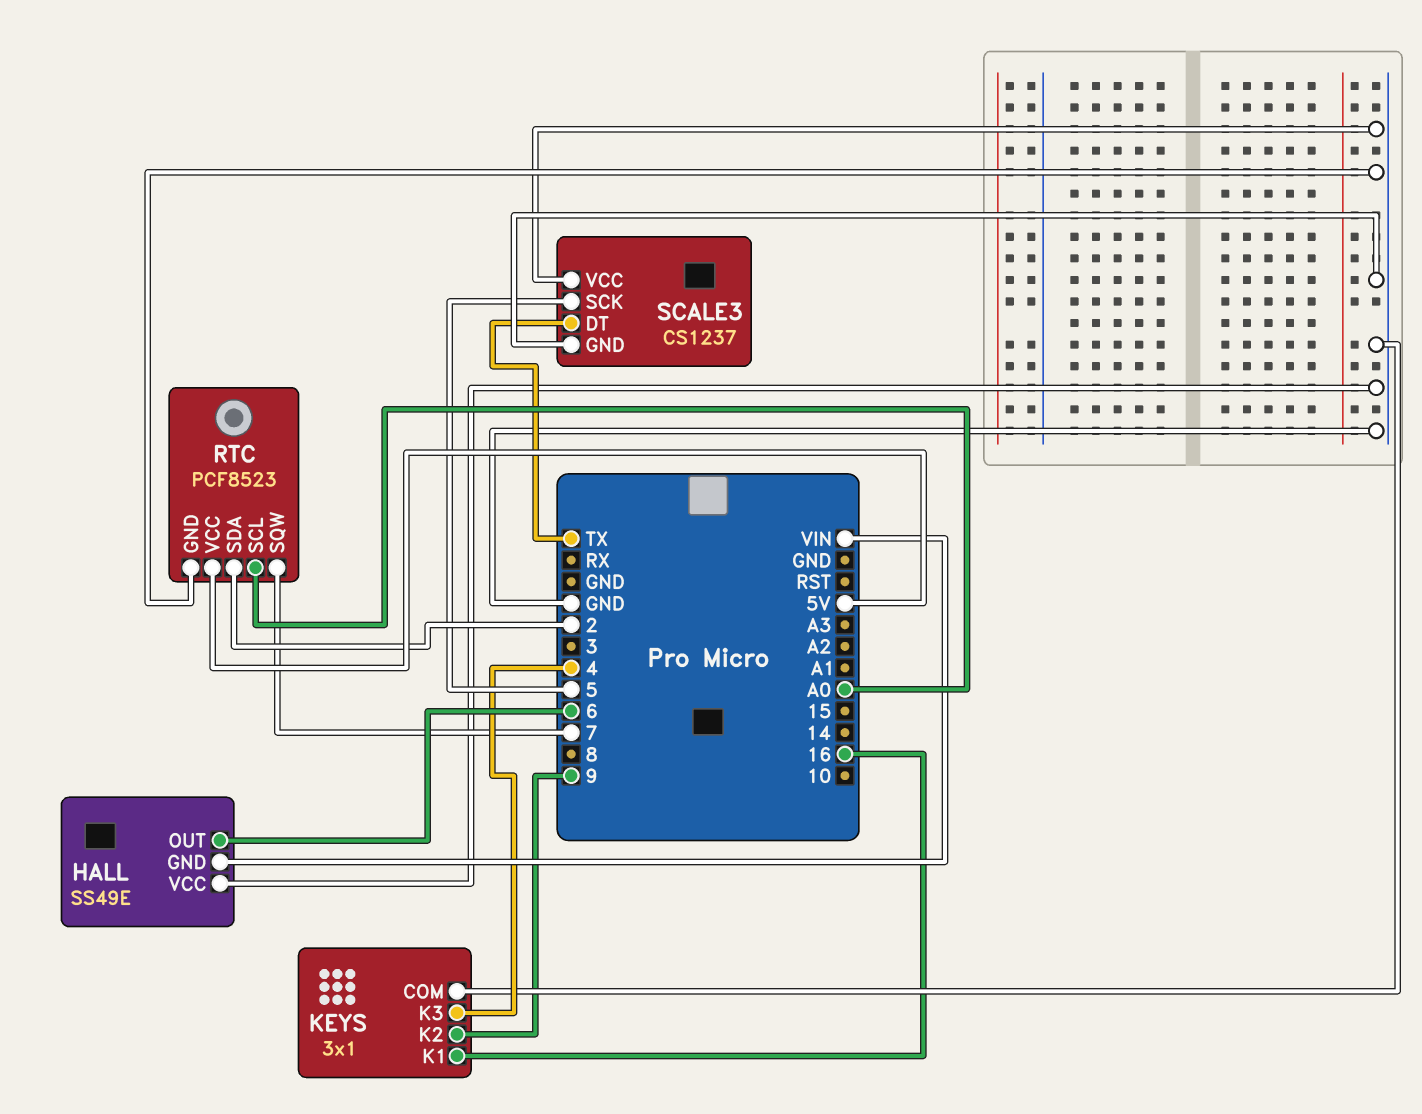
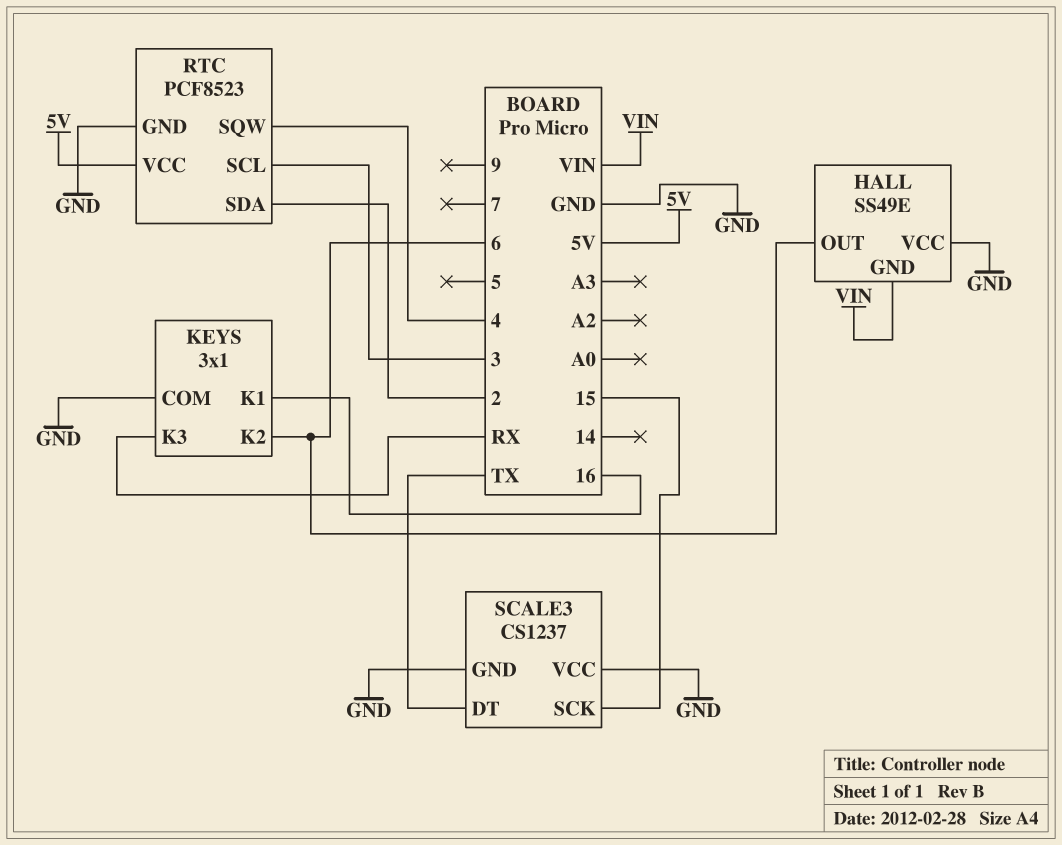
KEYS pin K2: 9 -> 6
KEYS pin K3: 4 -> RX
RTC pin SCL: A0 -> 3
RTC pin SQW: 7 -> 4
SCALE3 pin SCK: 5 -> 15

